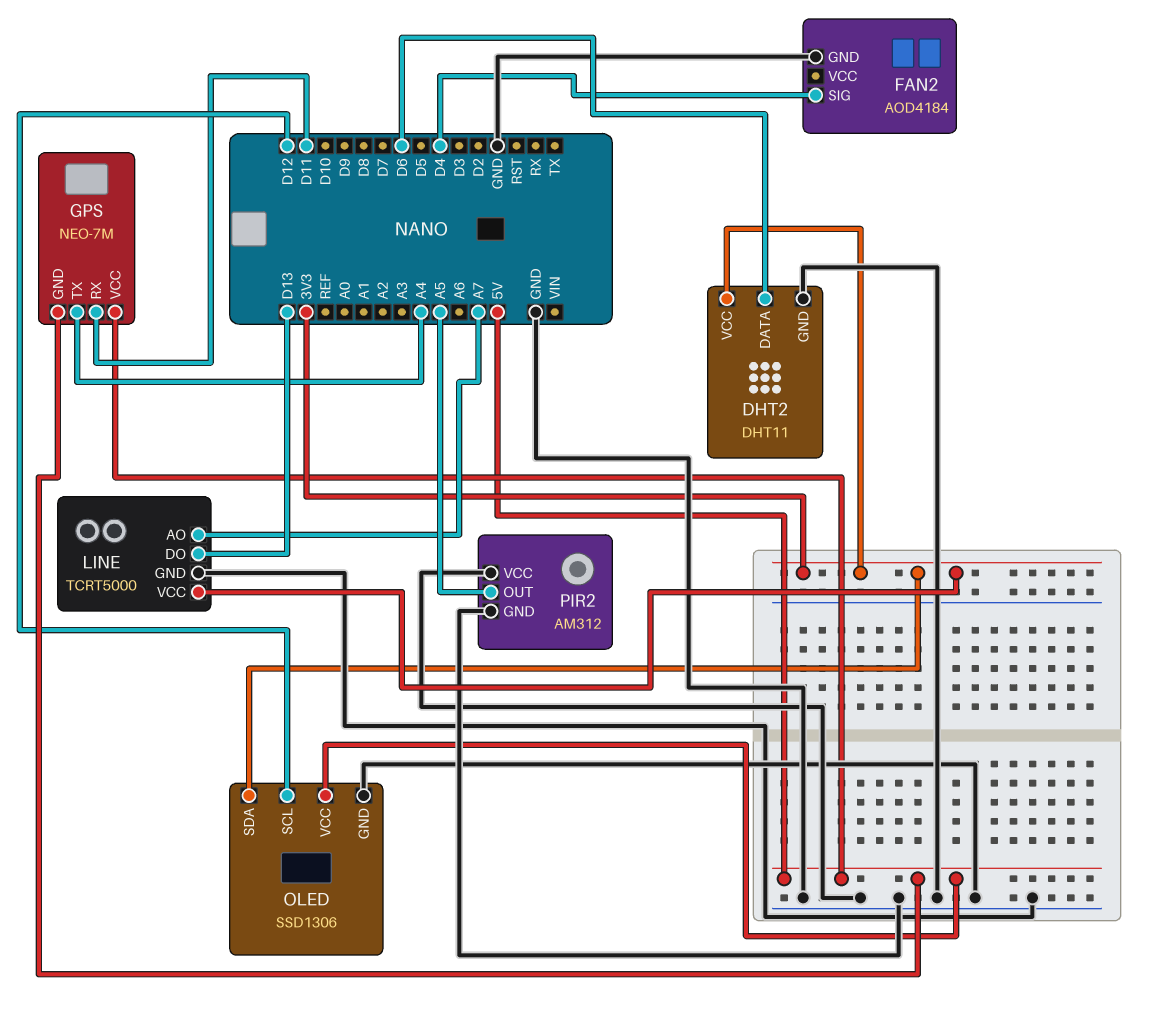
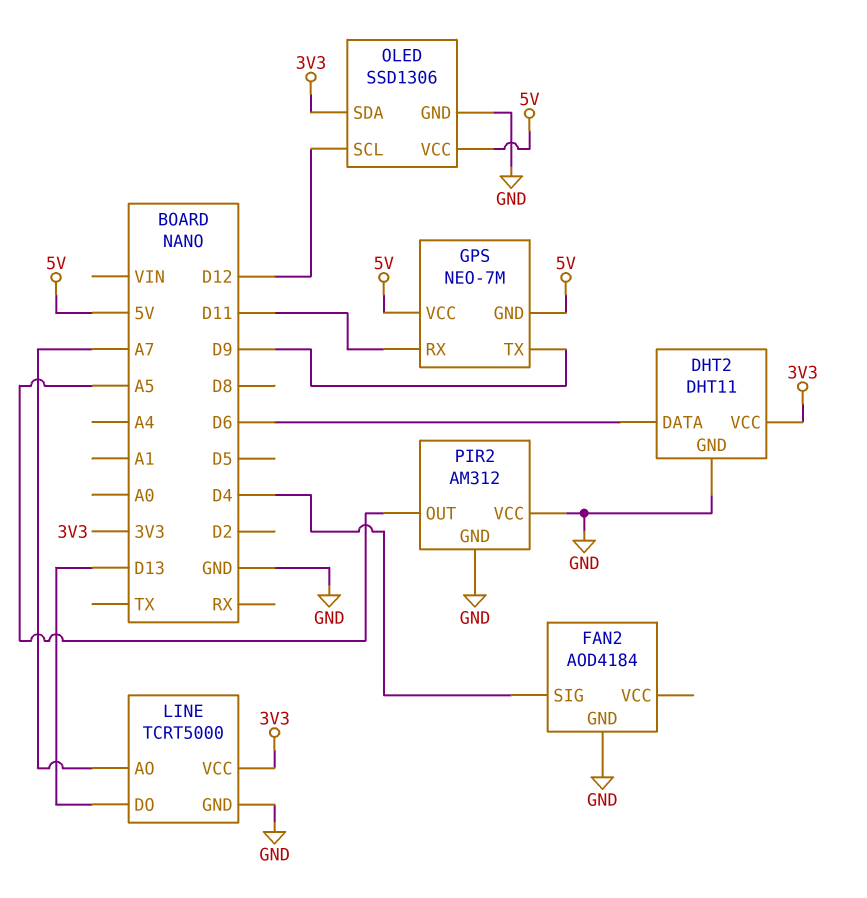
GPS pin TX: A4 -> D9

